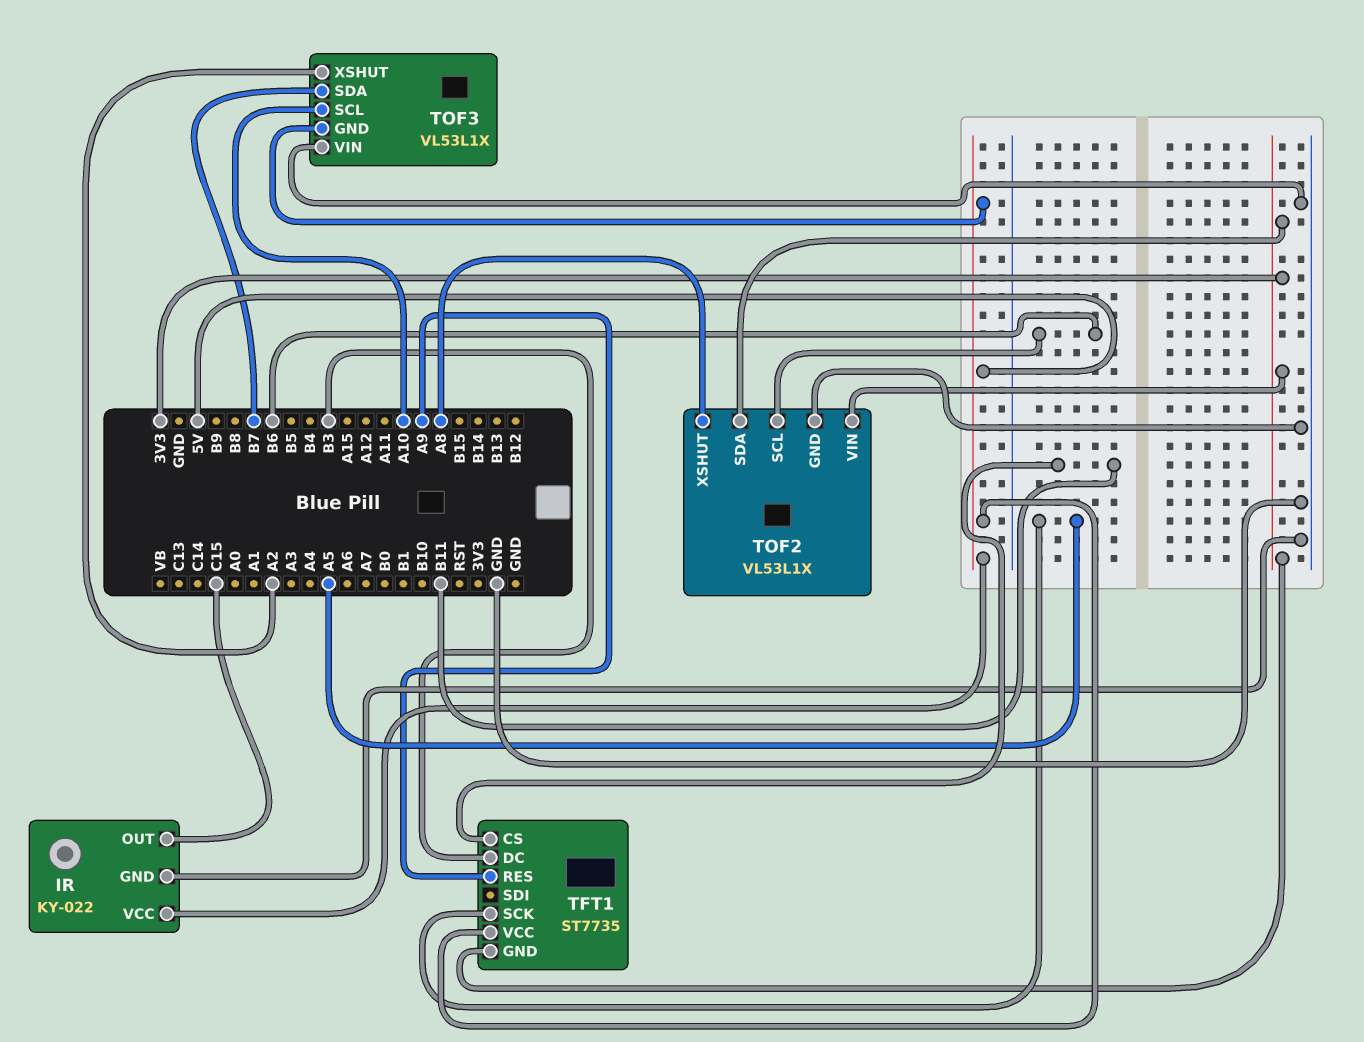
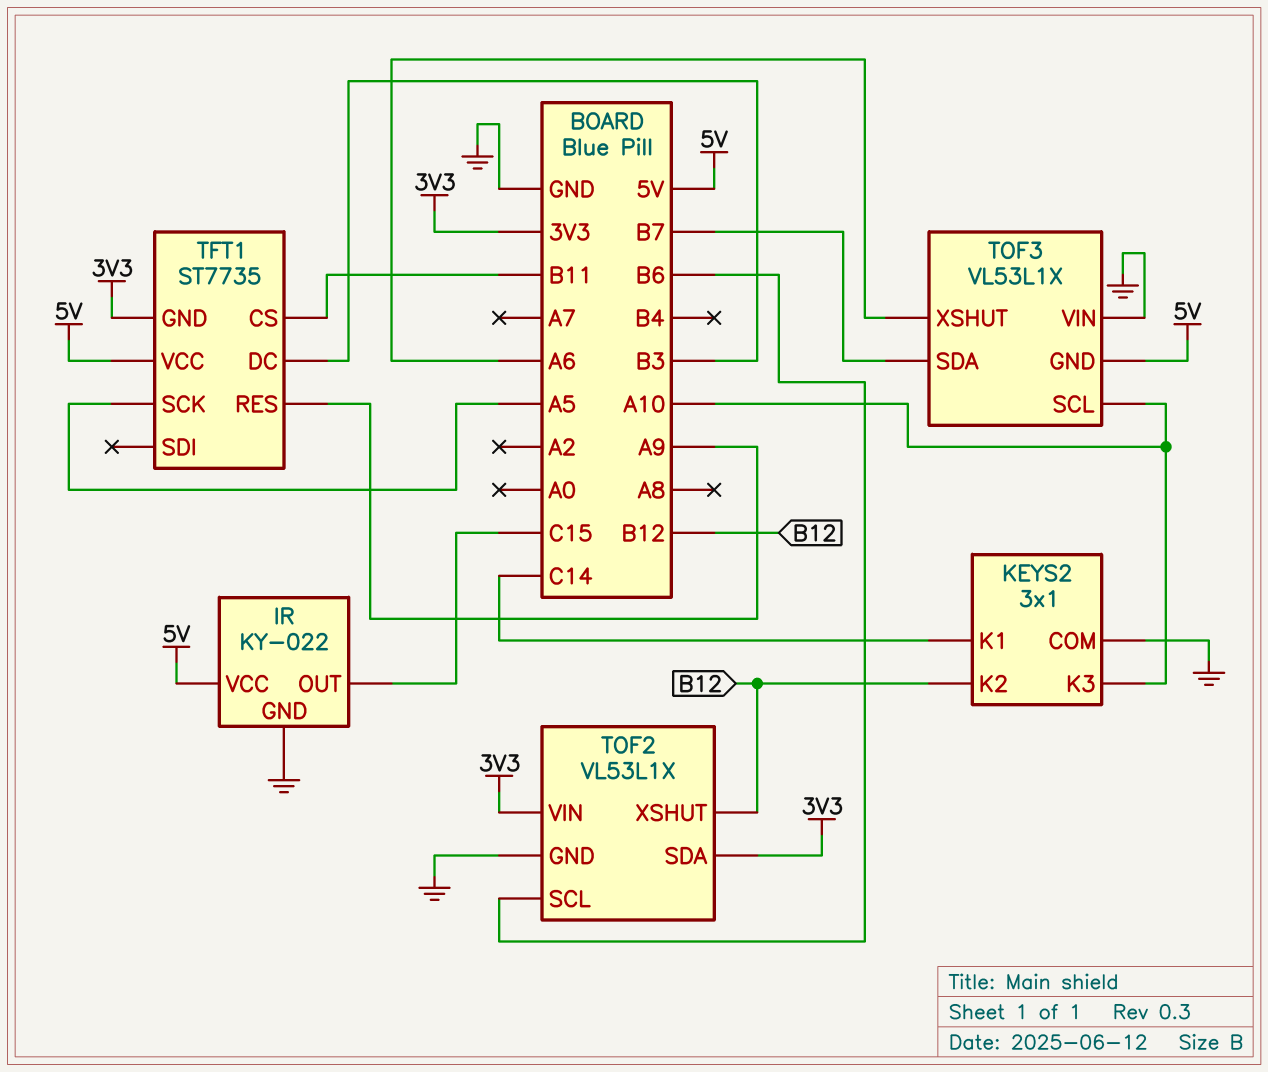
KEYS2: none -> 3x1
KEYS2 pin COM: none -> GND
KEYS2 pin K1: none -> C14
KEYS2 pin K2: none -> B12
KEYS2 pin K3: none -> A10
TOF2 pin XSHUT: A8 -> B12
TOF3 pin XSHUT: A2 -> A6

